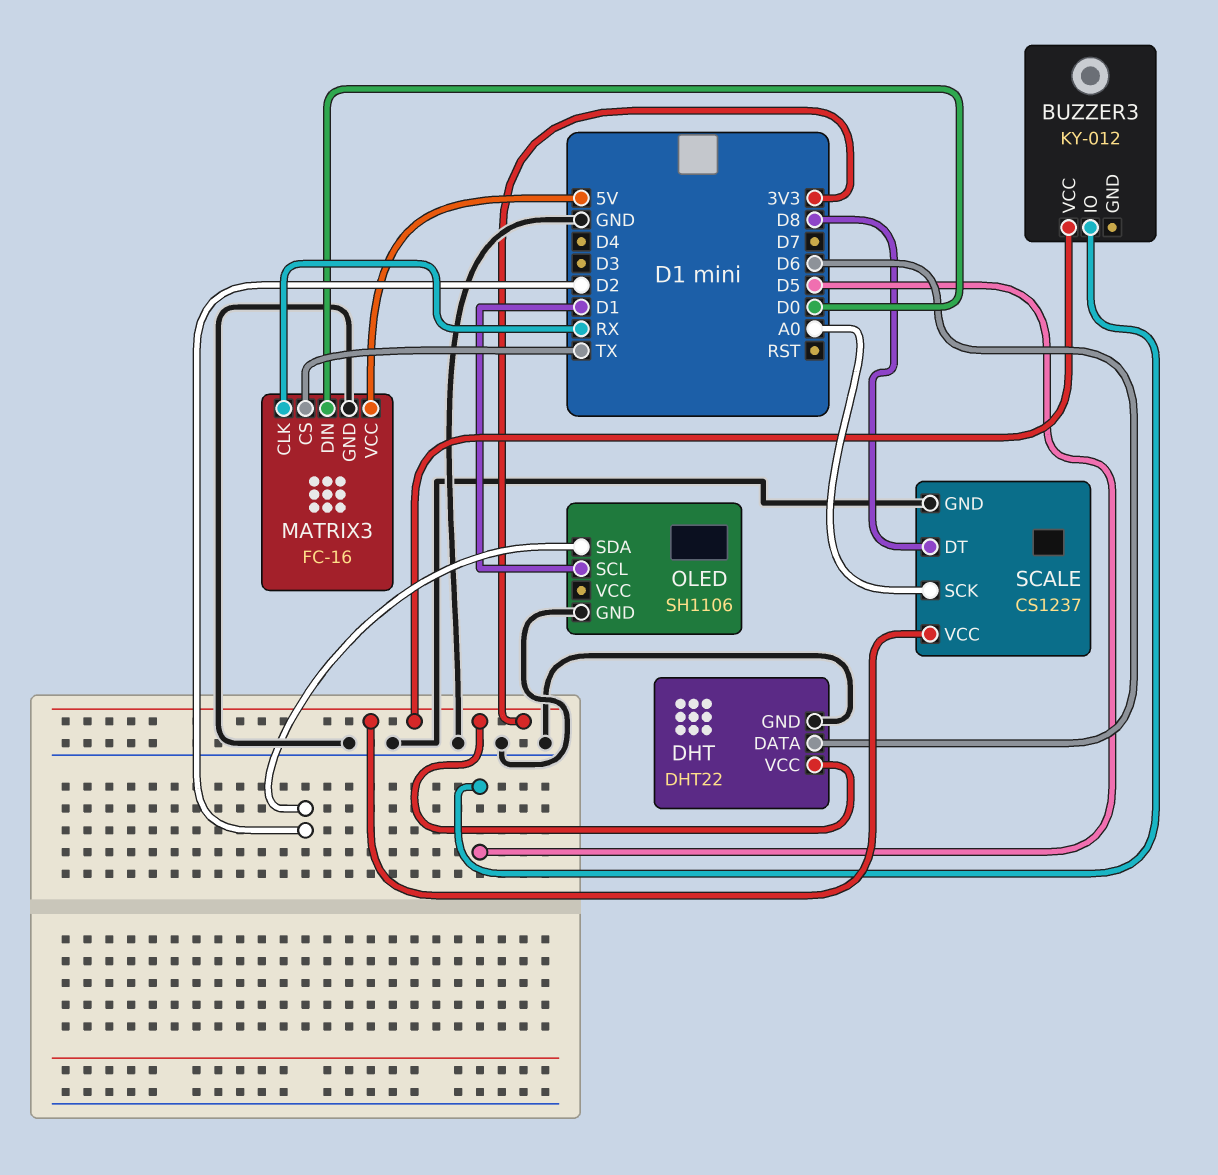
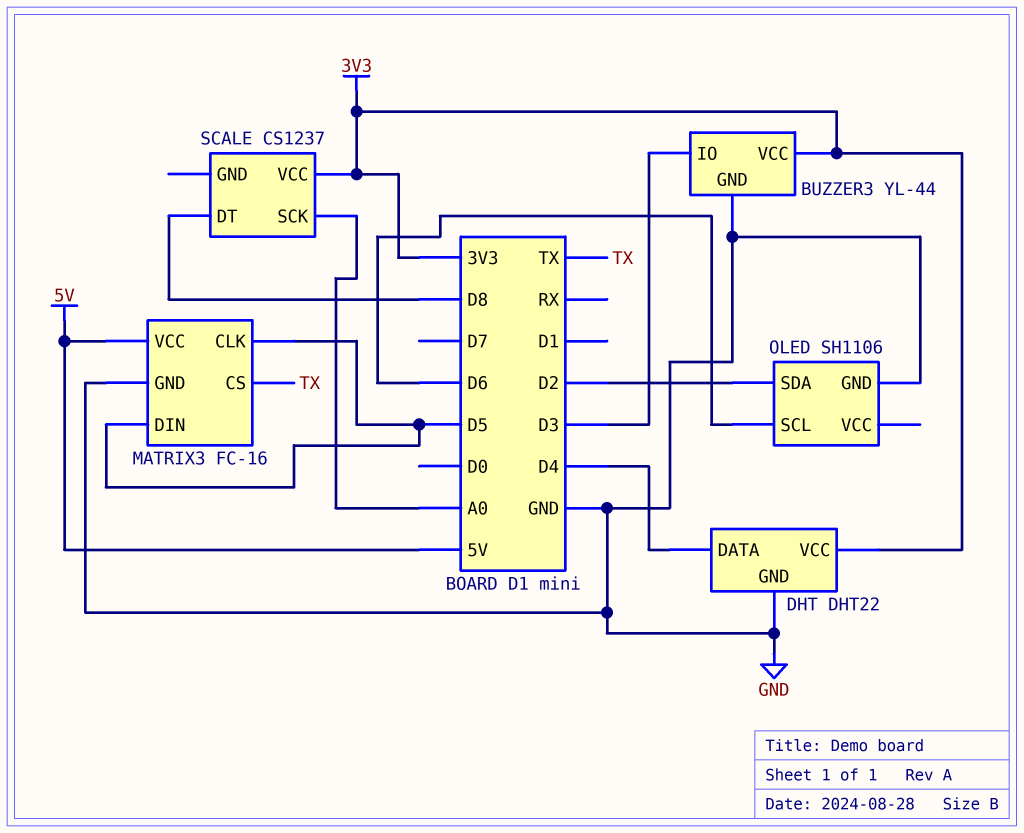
BUZZER3: KY-012 -> YL-44
BUZZER3 pin GND: none -> GND
BUZZER3 pin IO: D5 -> D3
DHT pin DATA: D6 -> D4
MATRIX3 pin CLK: RX -> D5
MATRIX3 pin DIN: D0 -> D5
OLED pin SCL: D1 -> D6
SCALE pin GND: GND -> none

